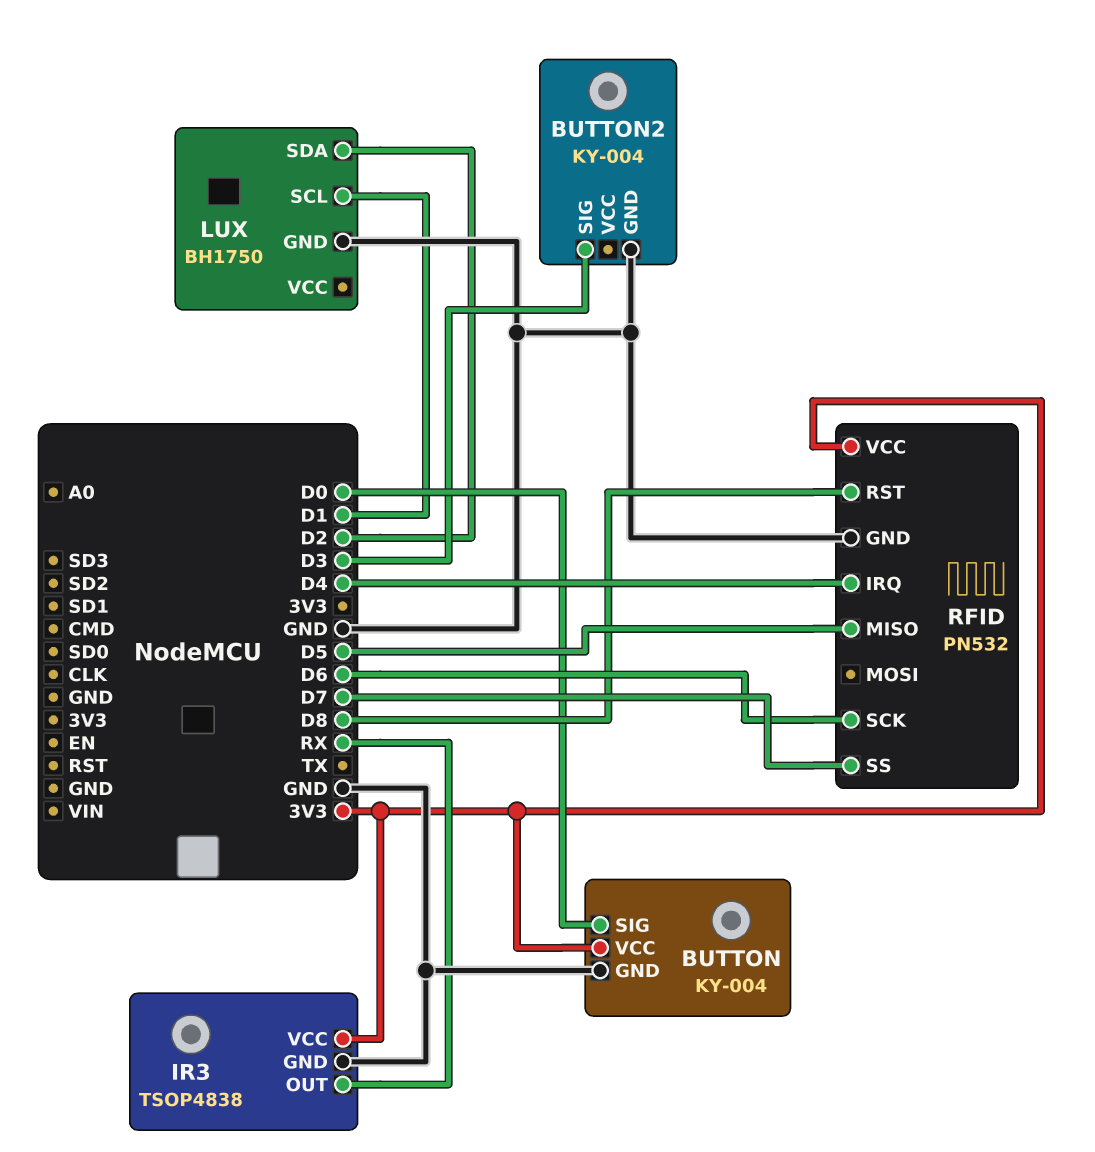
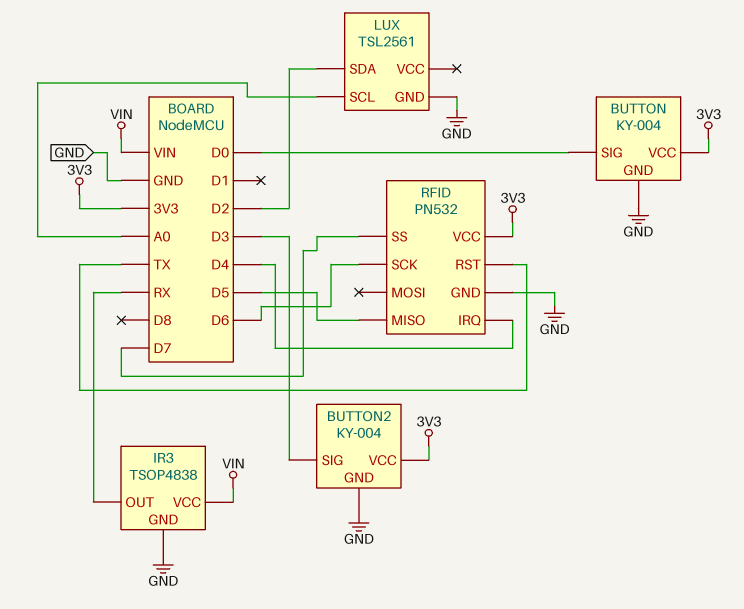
BUTTON2 pin VCC: none -> 3V3
IR3 pin VCC: 3V3 -> VIN
LUX: BH1750 -> TSL2561
LUX pin SCL: D1 -> A0
RFID pin RST: D8 -> TX

